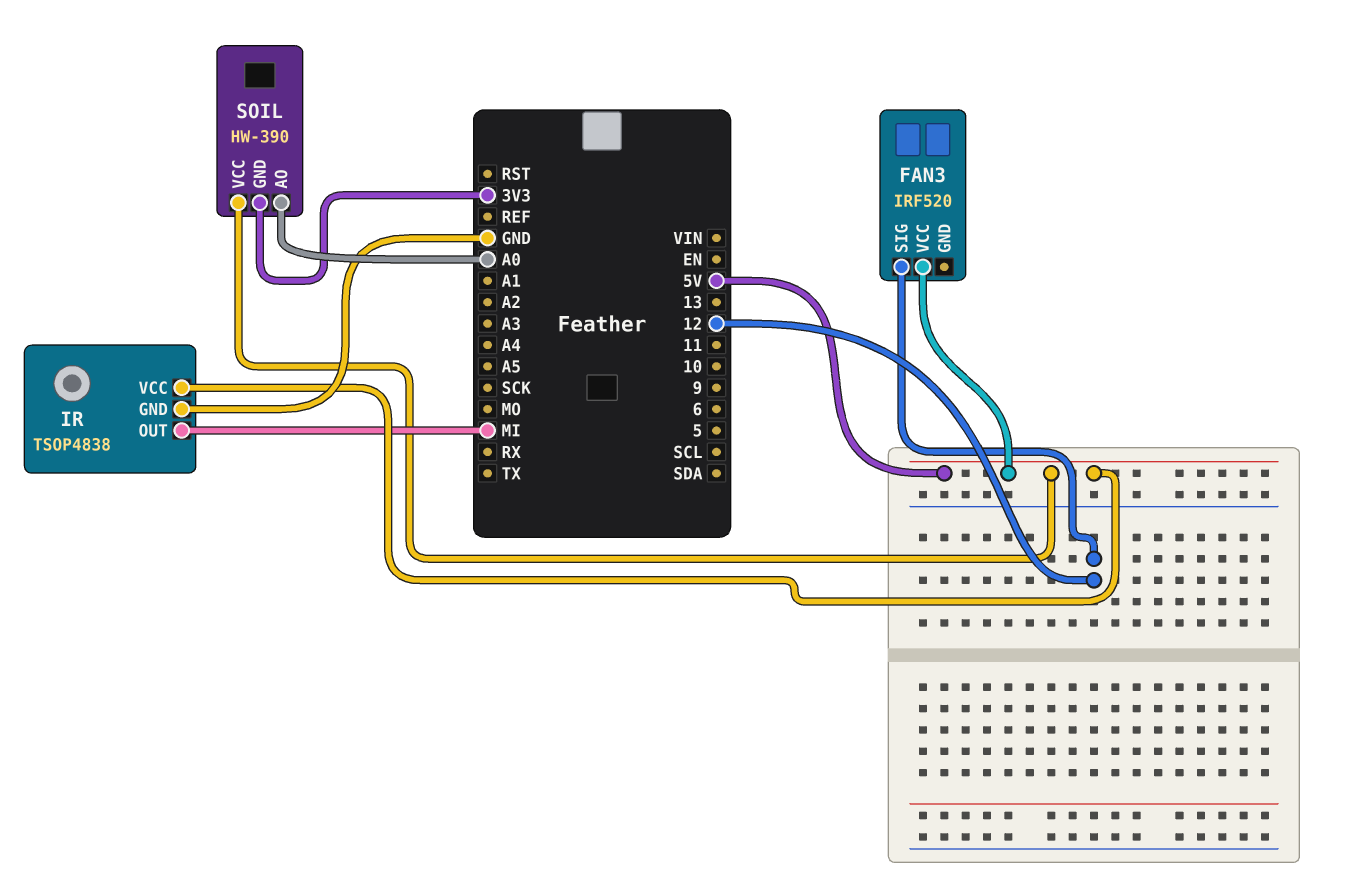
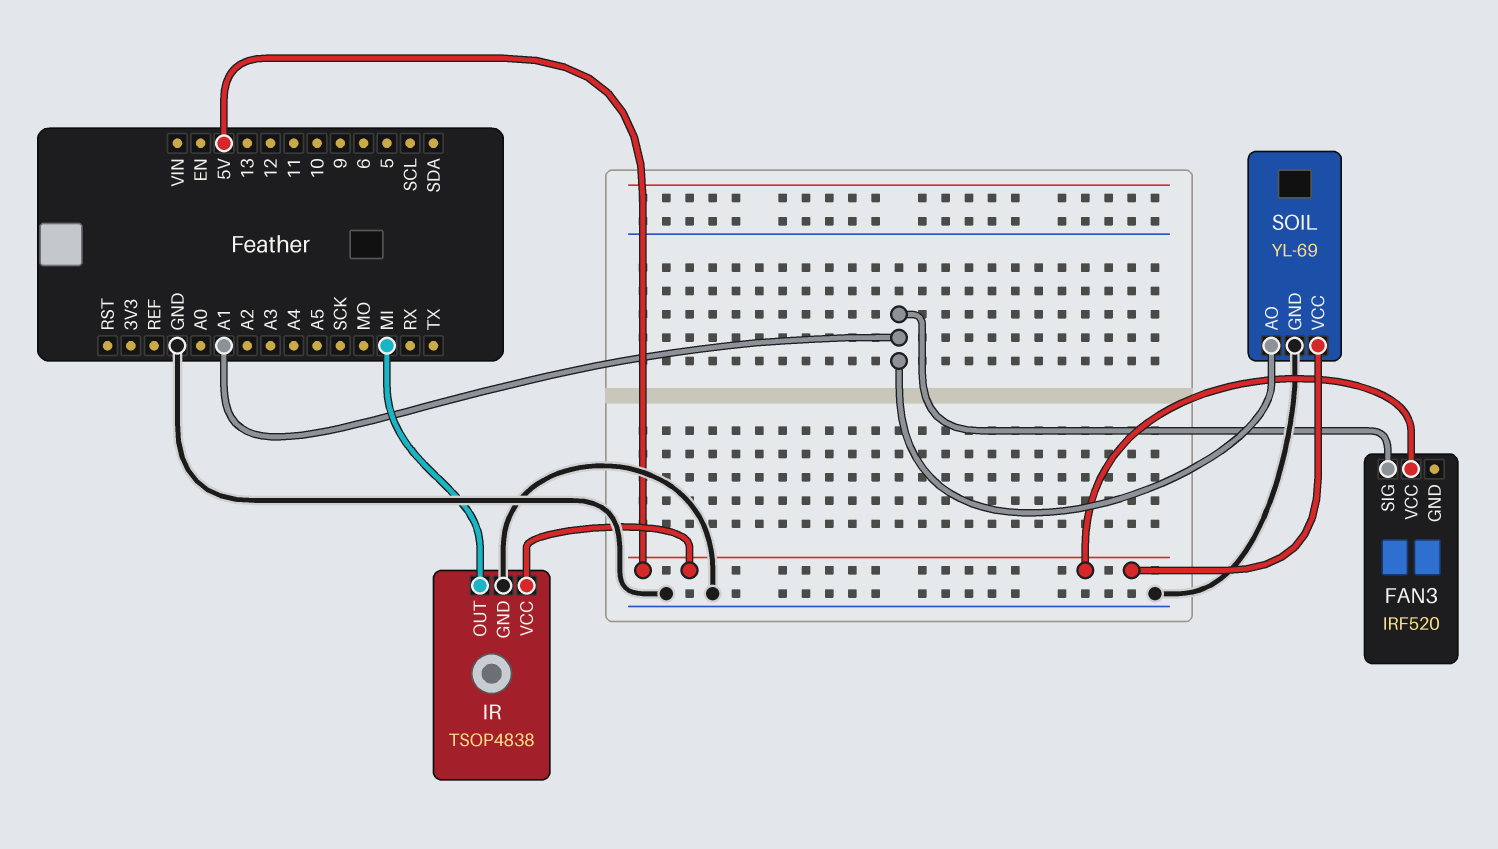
FAN3 pin SIG: 12 -> A1
SOIL: HW-390 -> YL-69
SOIL pin AO: A0 -> A1
SOIL pin GND: 3V3 -> GND

